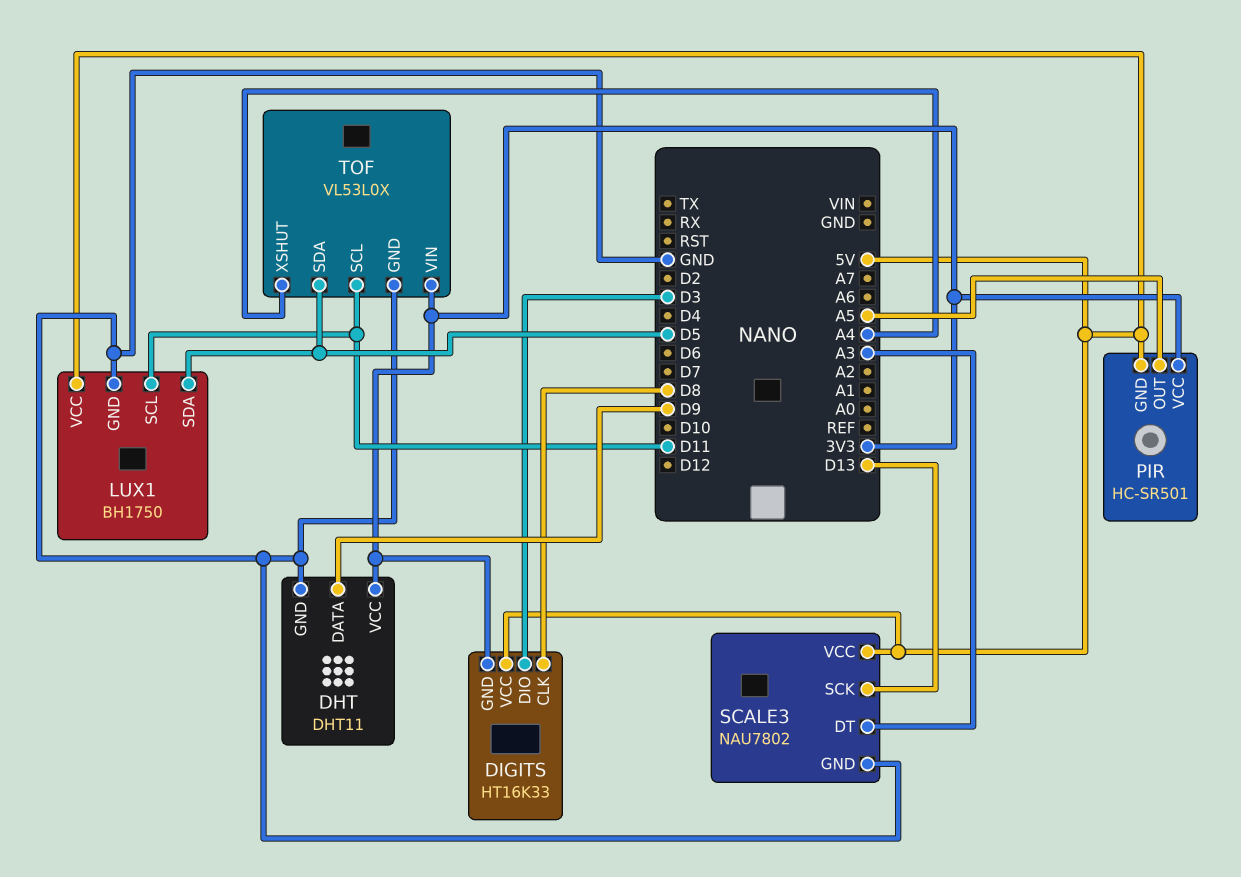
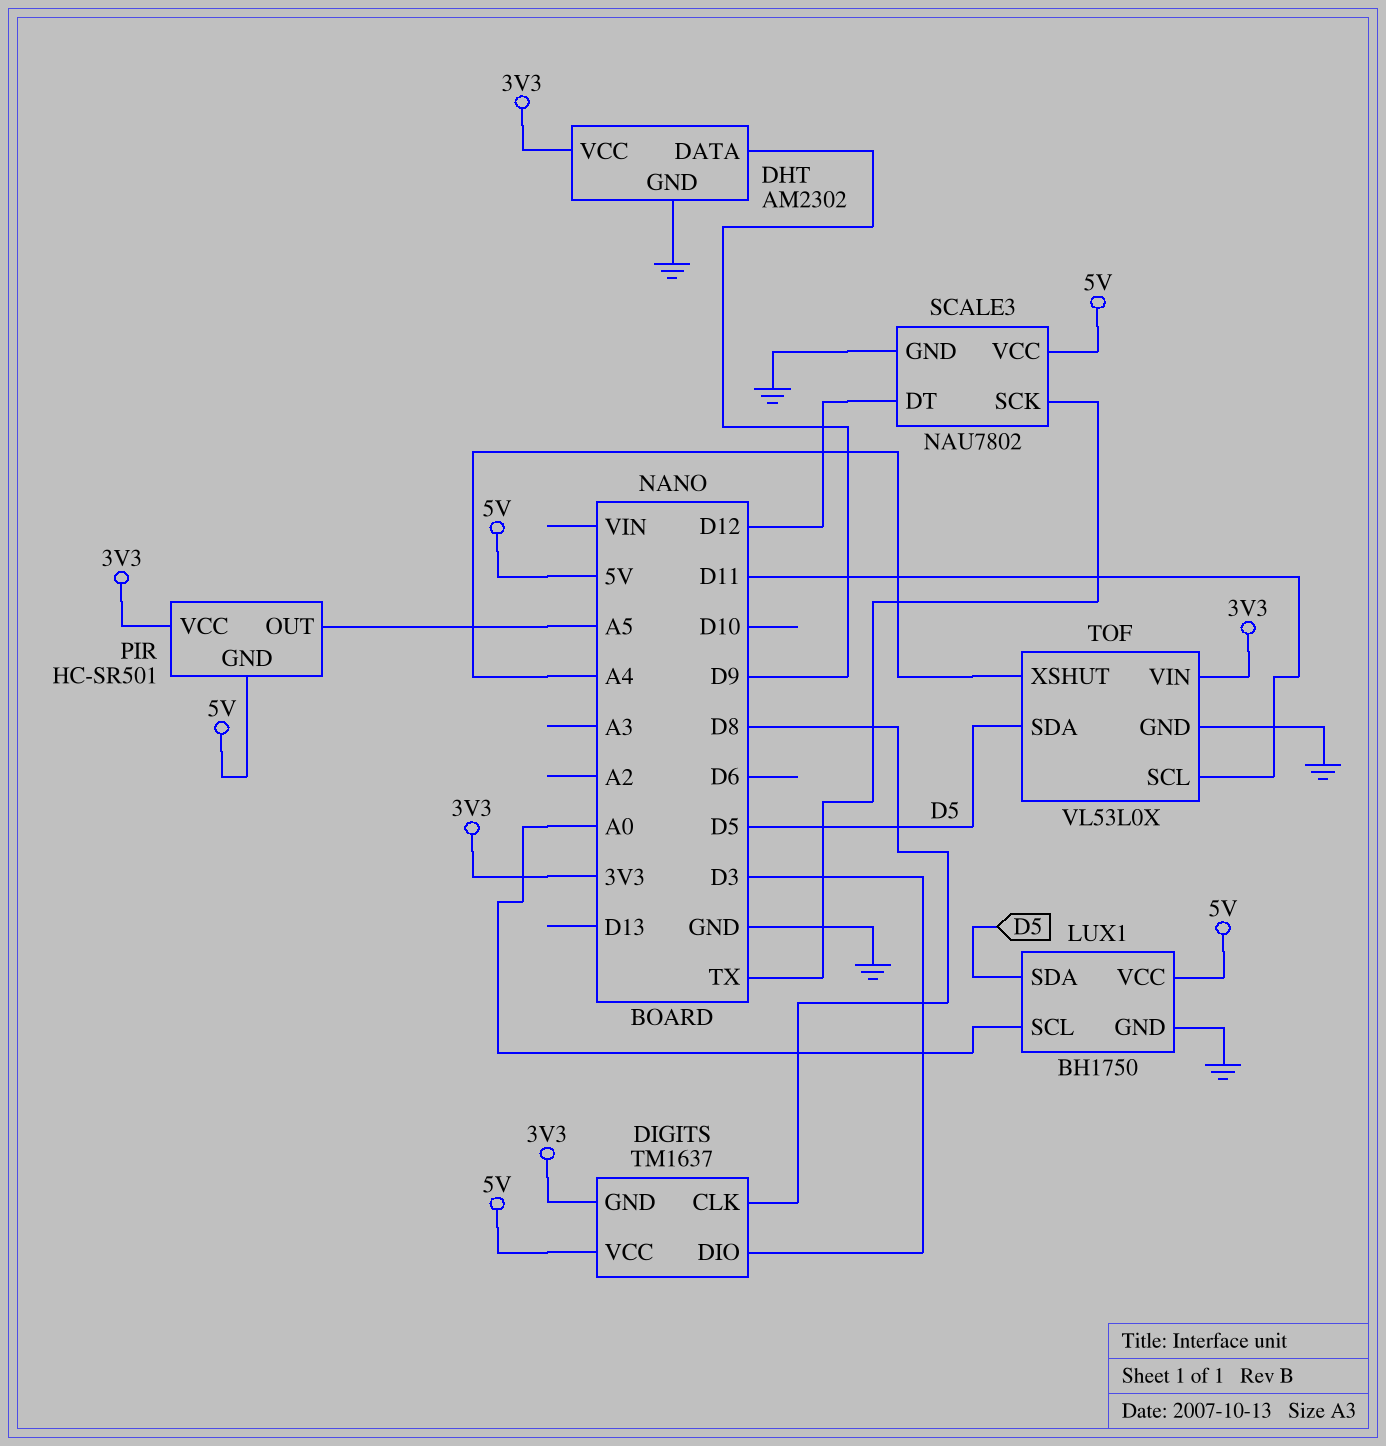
DHT: DHT11 -> AM2302
DIGITS: HT16K33 -> TM1637
LUX1 pin SCL: D11 -> A0
SCALE3 pin DT: A3 -> D12
SCALE3 pin SCK: D13 -> TX

